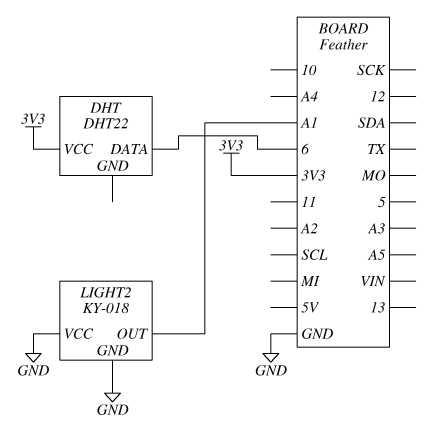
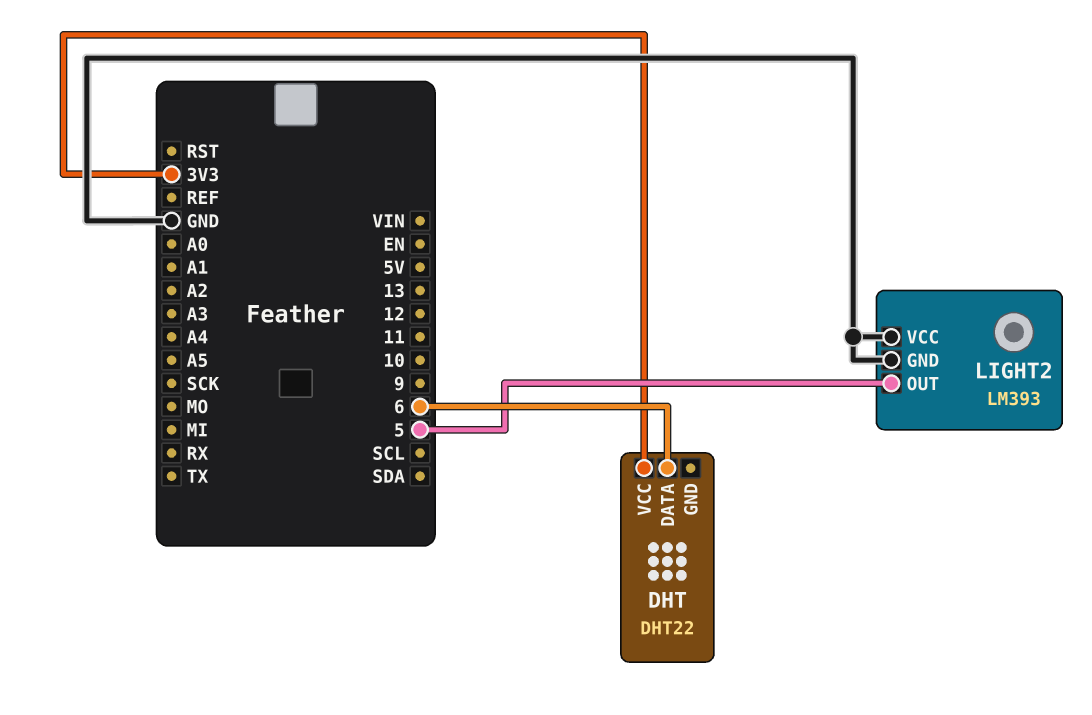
LIGHT2: KY-018 -> LM393
LIGHT2 pin OUT: A1 -> 5

